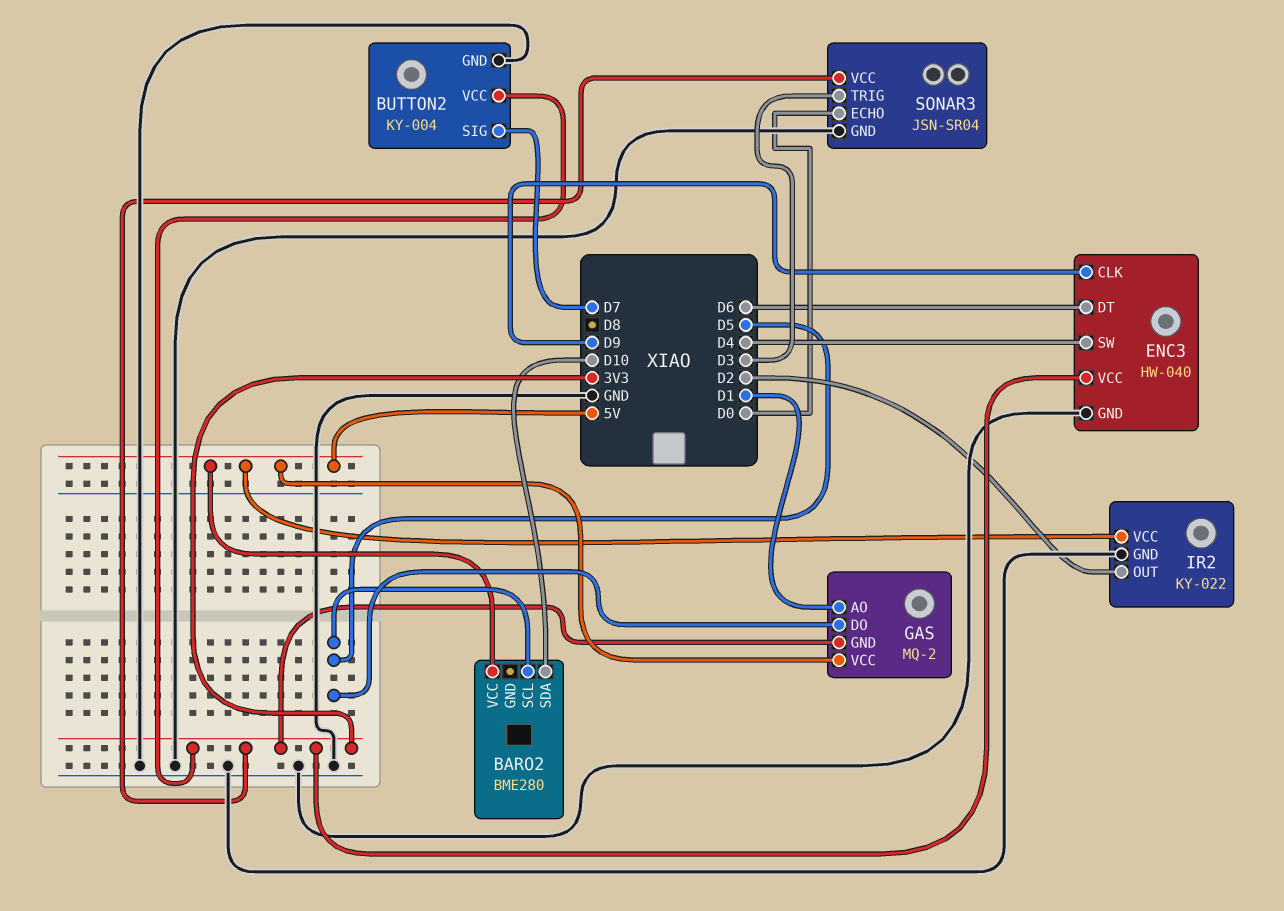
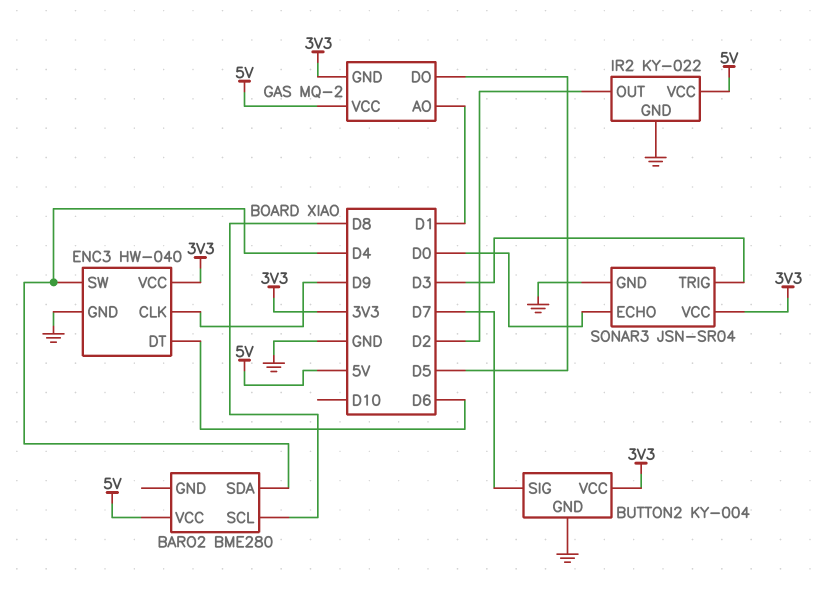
BARO2 pin SCL: D5 -> D8
BARO2 pin SDA: D10 -> D4

